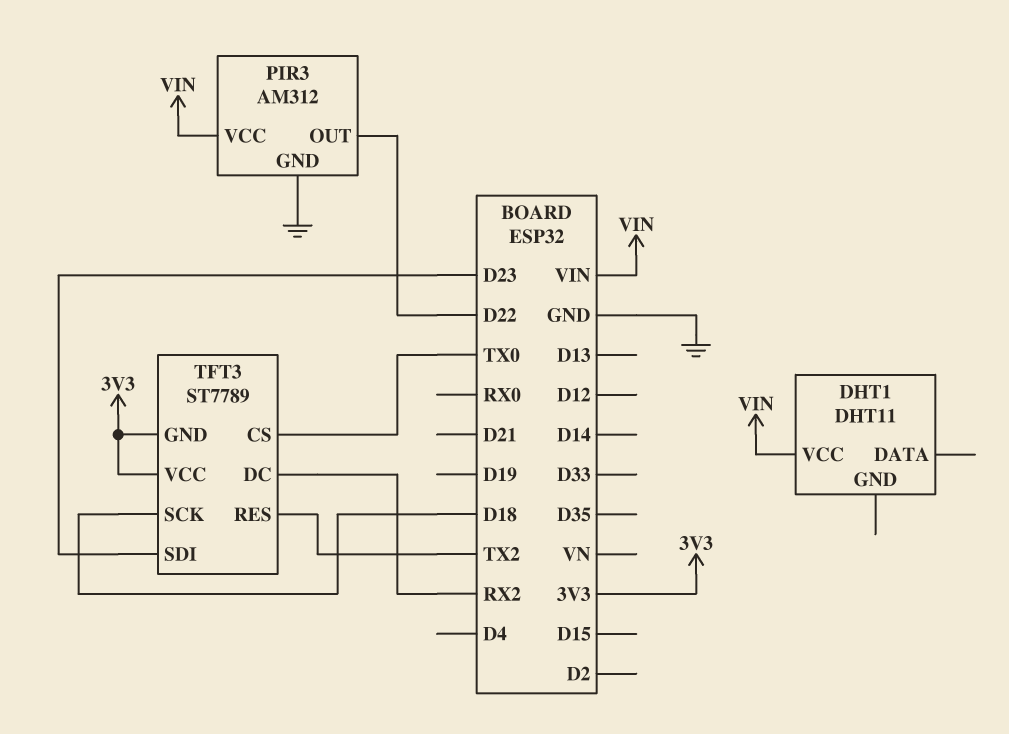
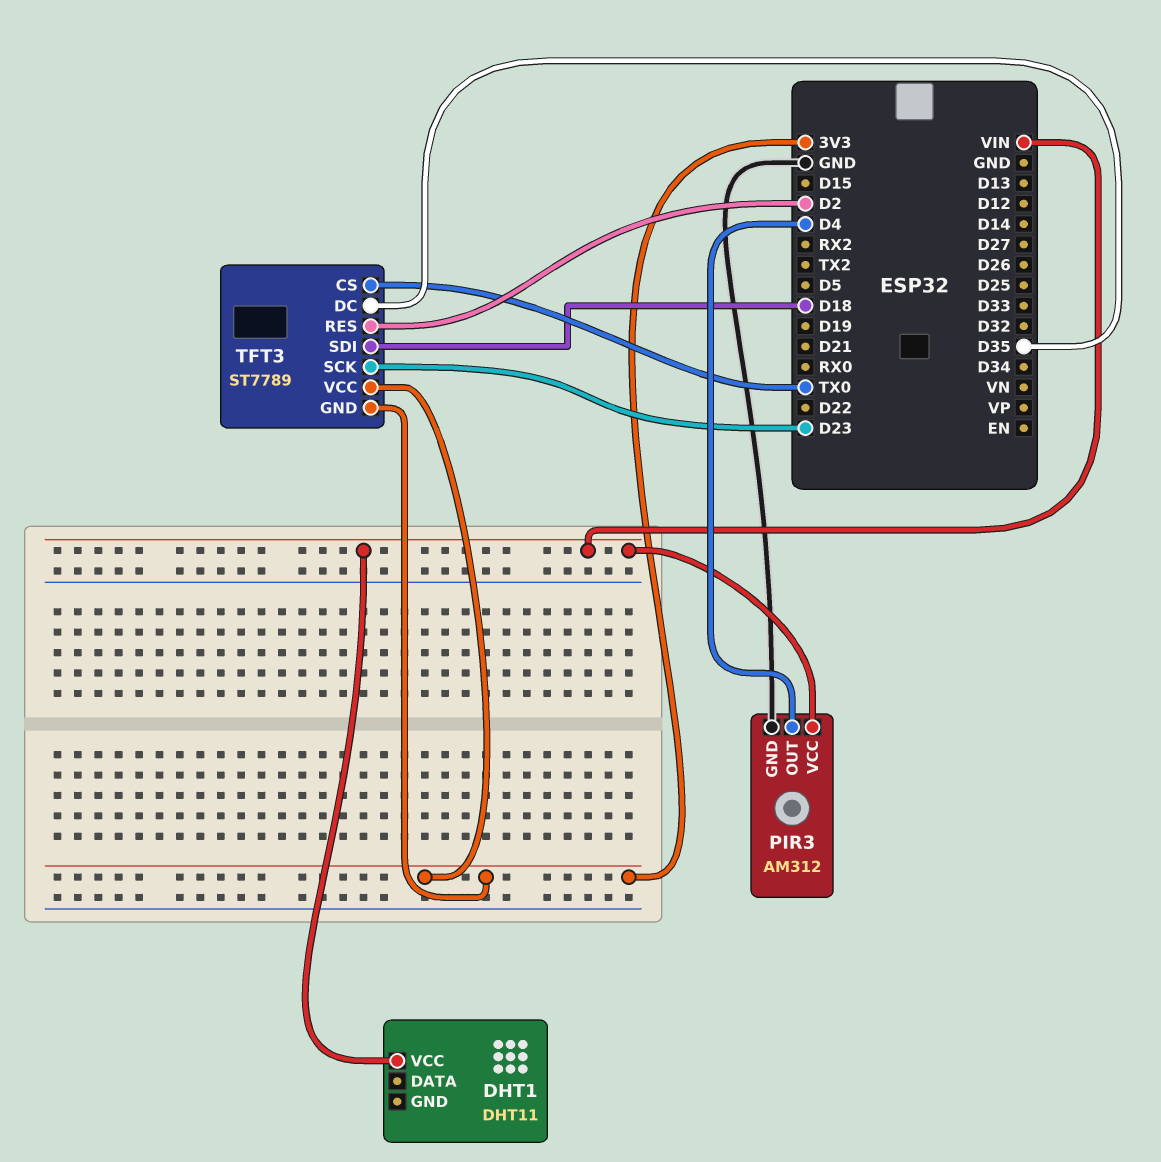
PIR3 pin OUT: D22 -> D4
TFT3 pin DC: RX2 -> D35
TFT3 pin RES: TX2 -> D2
TFT3 pin SCK: D18 -> D23
TFT3 pin SDI: D23 -> D18

